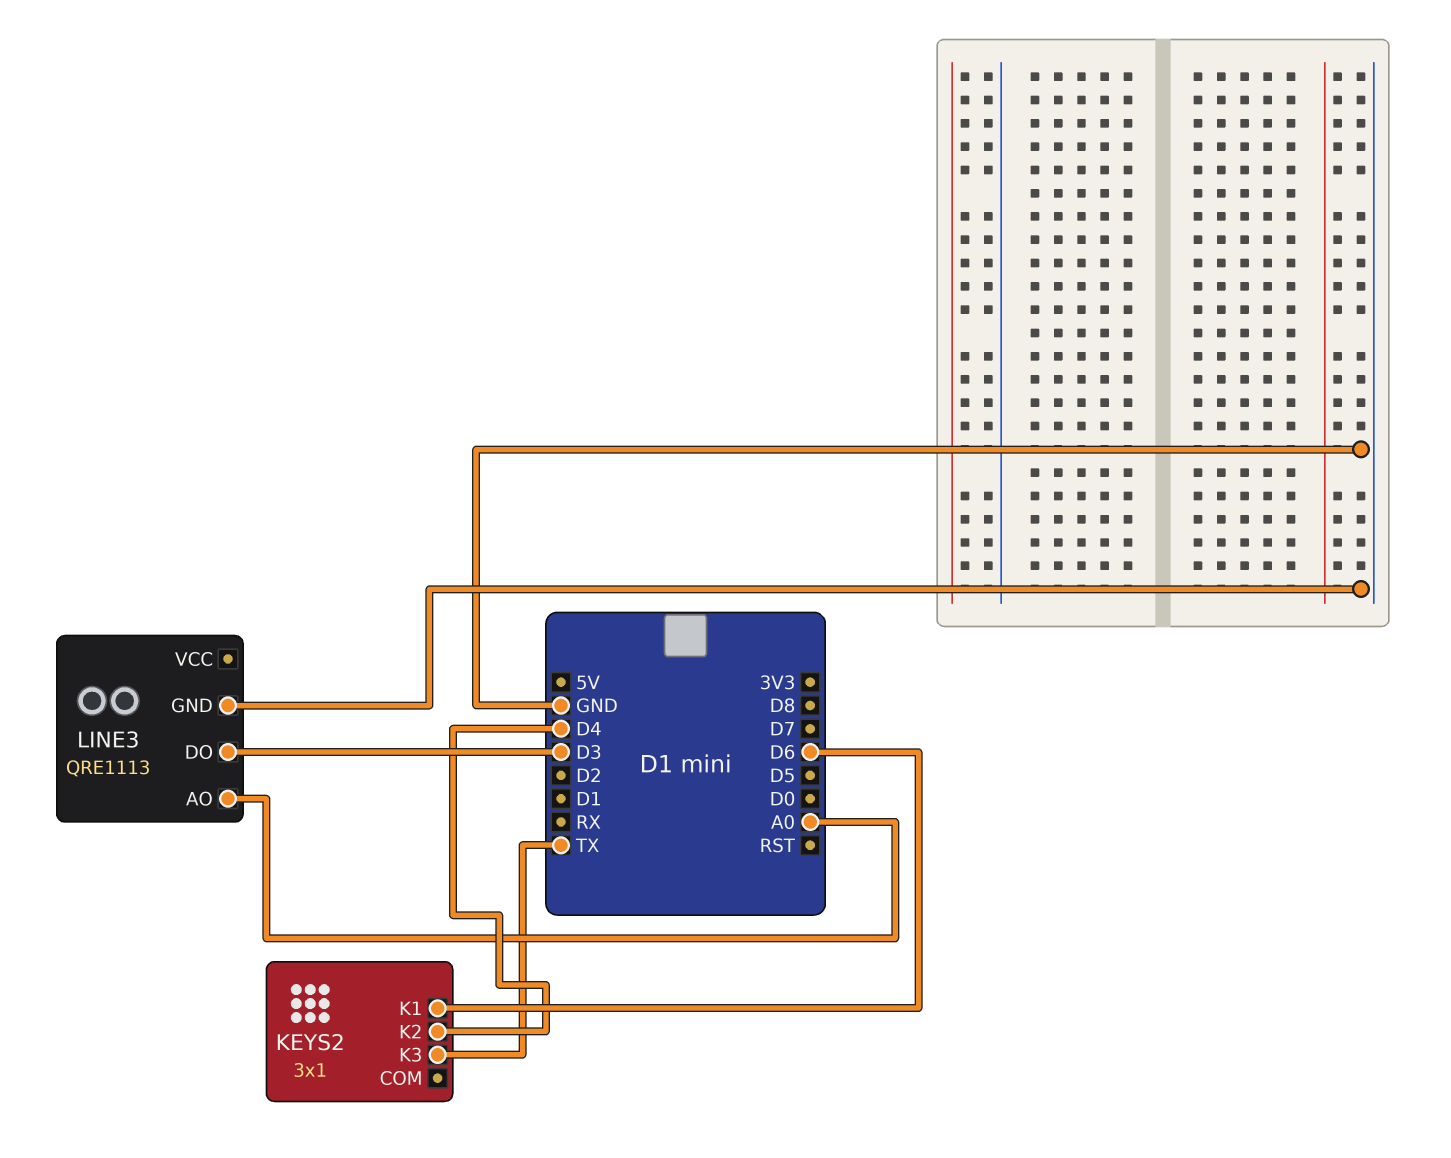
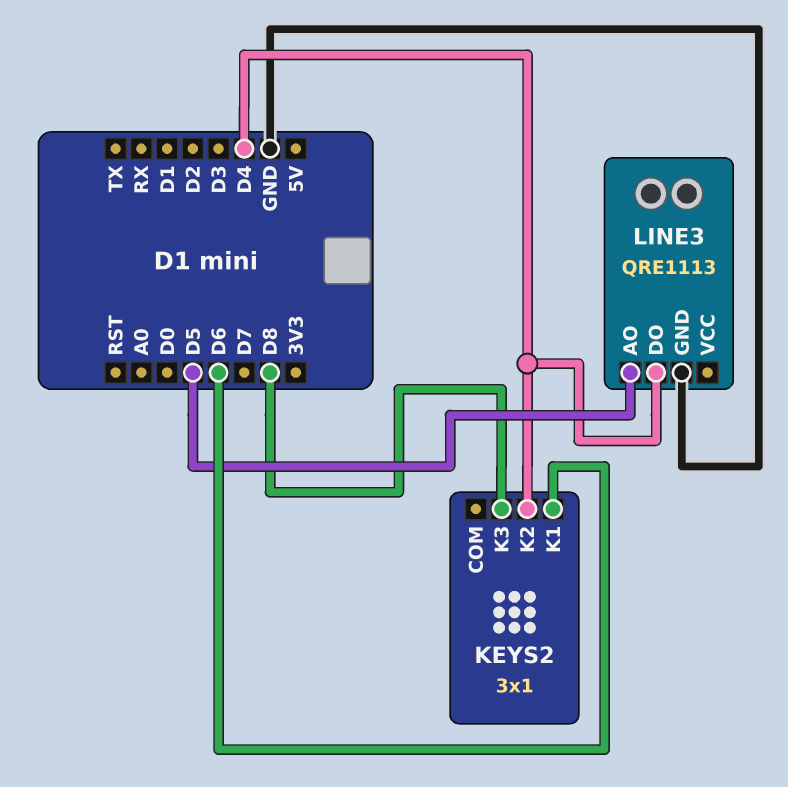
KEYS2 pin K3: TX -> D8
LINE3 pin AO: A0 -> D5
LINE3 pin DO: D3 -> D4

